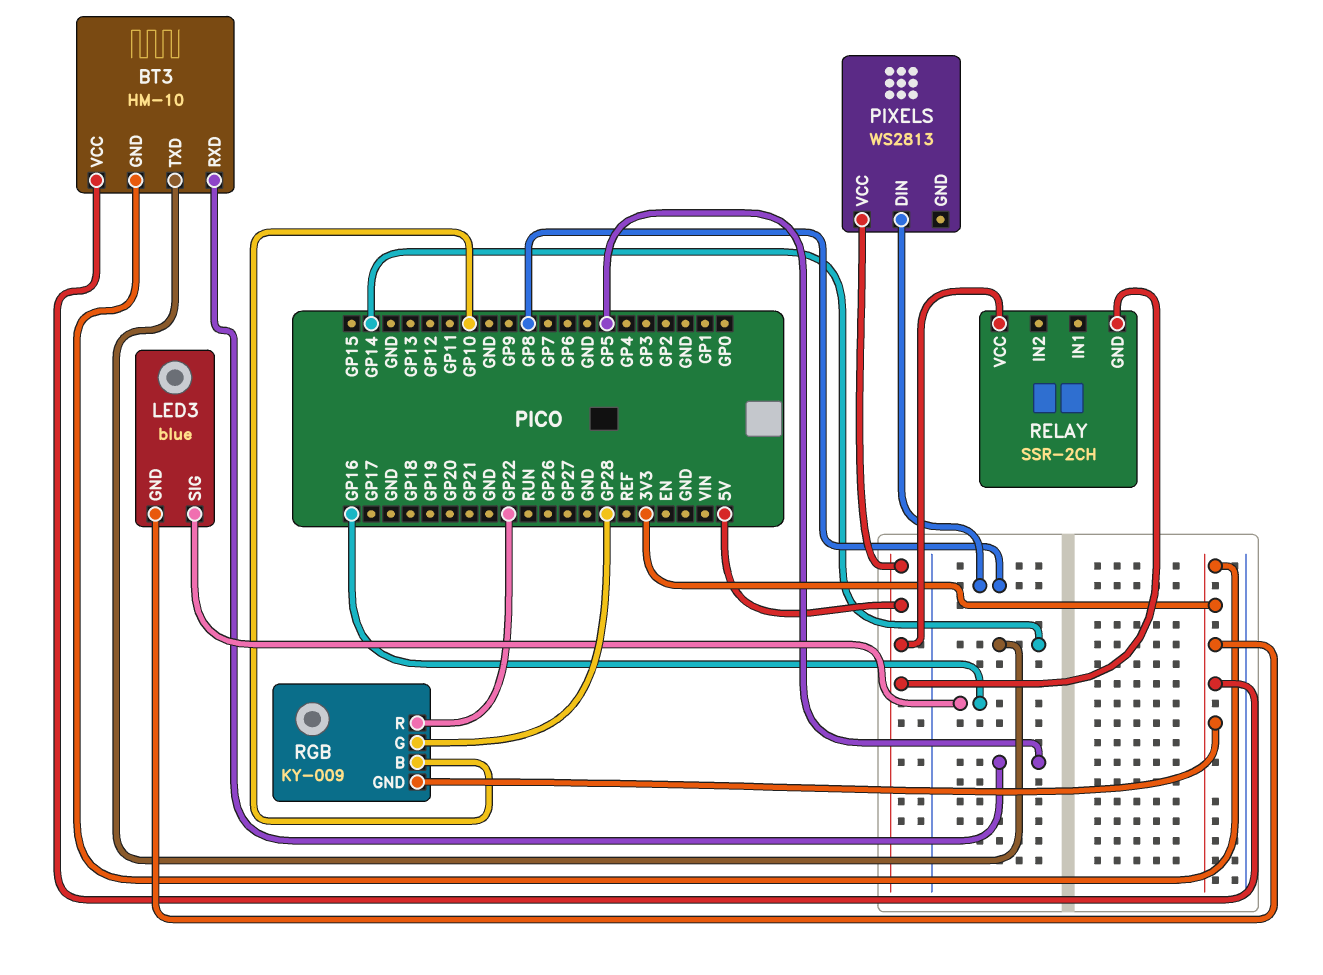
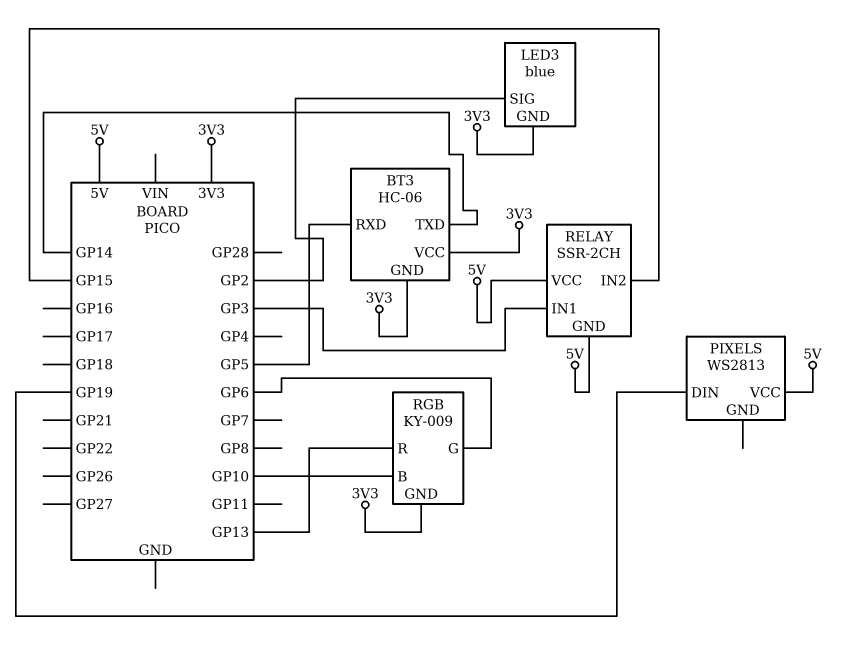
BT3: HM-10 -> HC-06
LED3 pin SIG: GP16 -> GP2
PIXELS pin DIN: GP8 -> GP19
RELAY pin IN1: none -> GP3
RELAY pin IN2: none -> GP15
RGB pin G: GP28 -> GP6
RGB pin R: GP22 -> GP13

